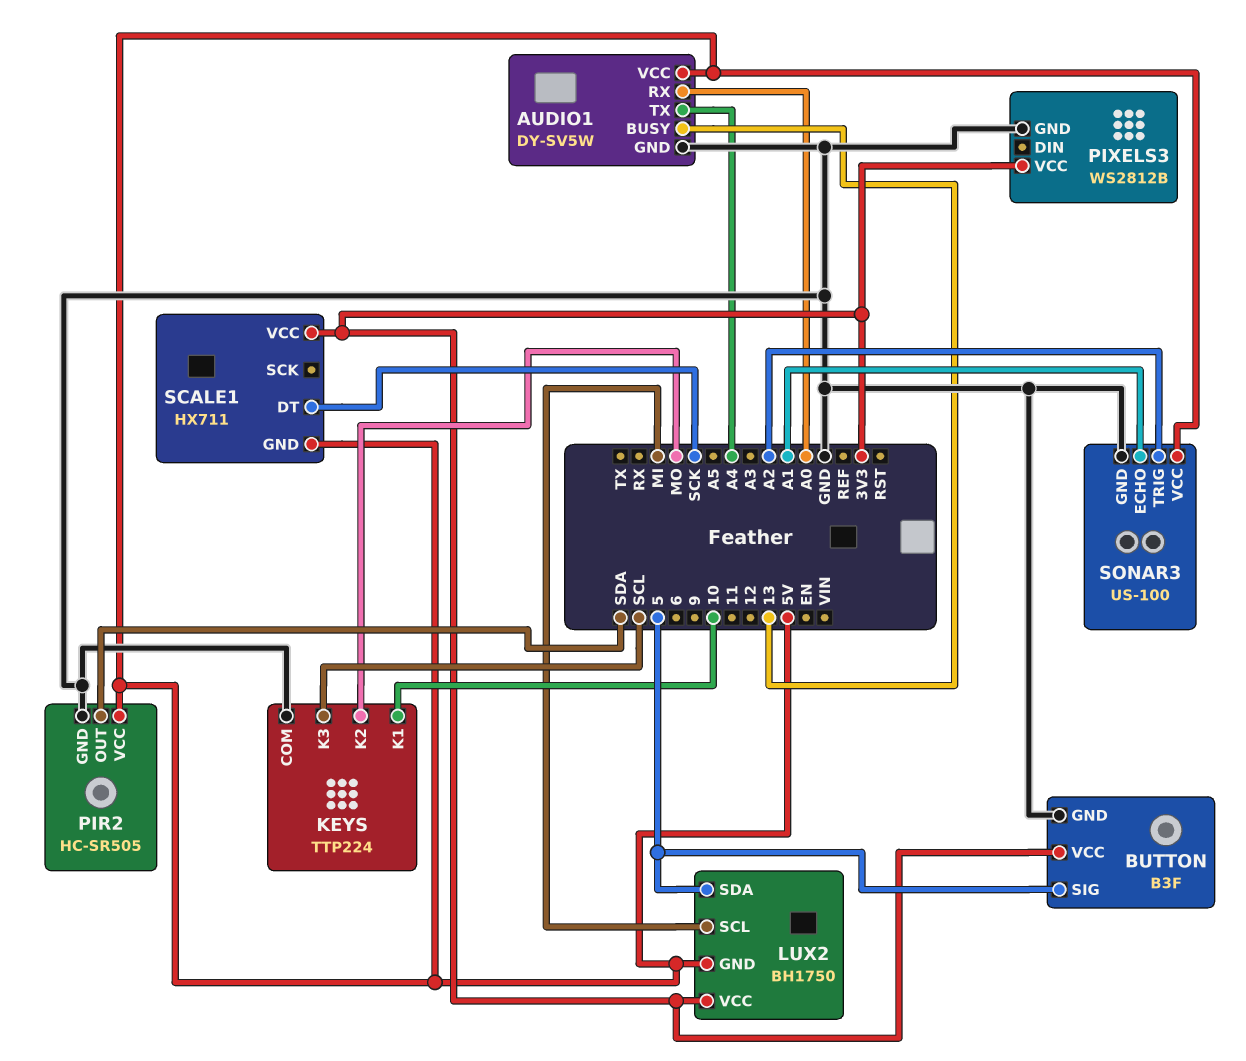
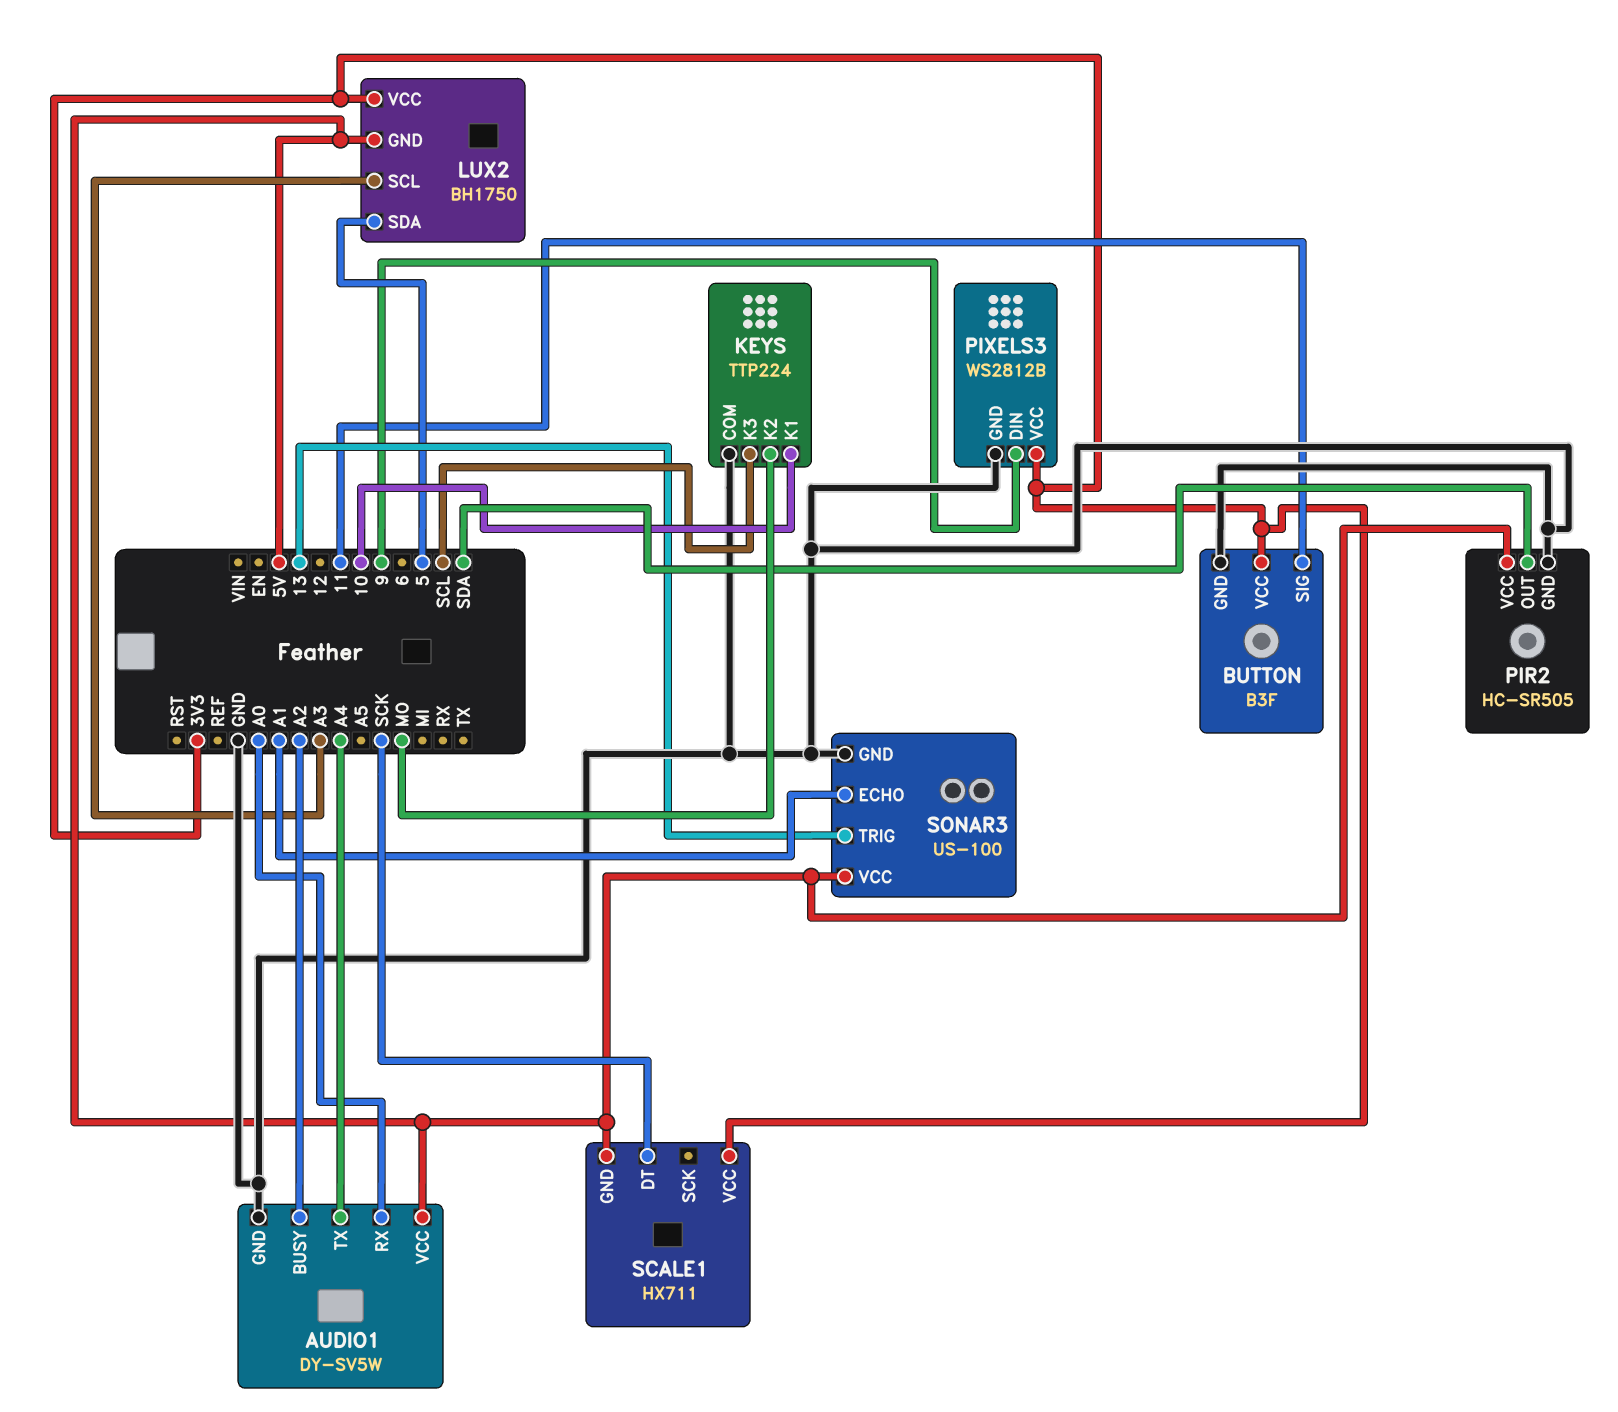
AUDIO1 pin BUSY: 13 -> A2
BUTTON pin SIG: 5 -> 11
LUX2 pin SCL: MI -> A3
PIXELS3 pin DIN: none -> 9
SONAR3 pin TRIG: A2 -> 13

